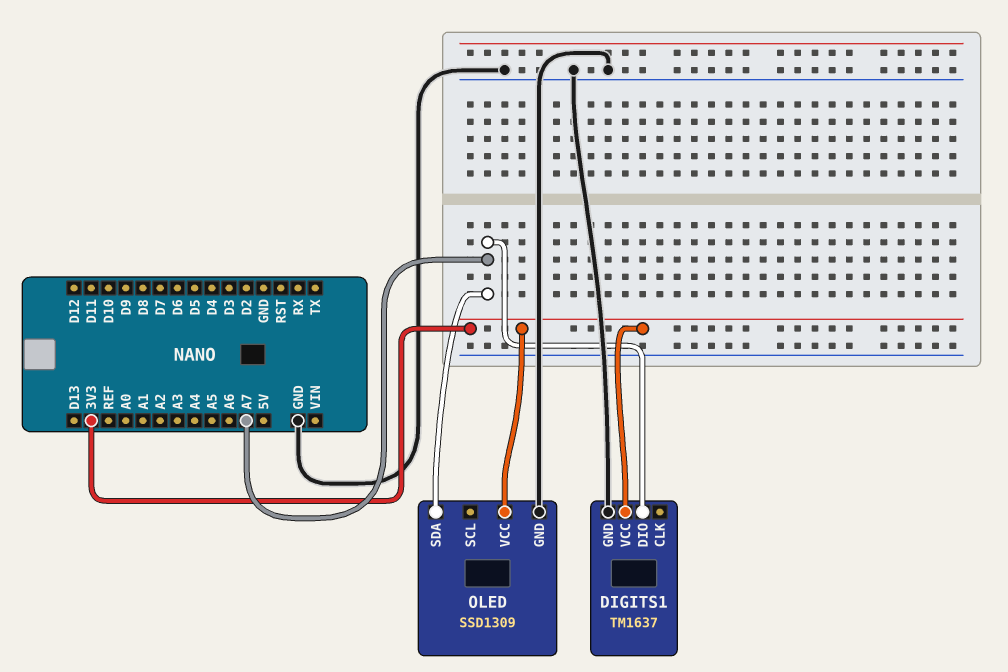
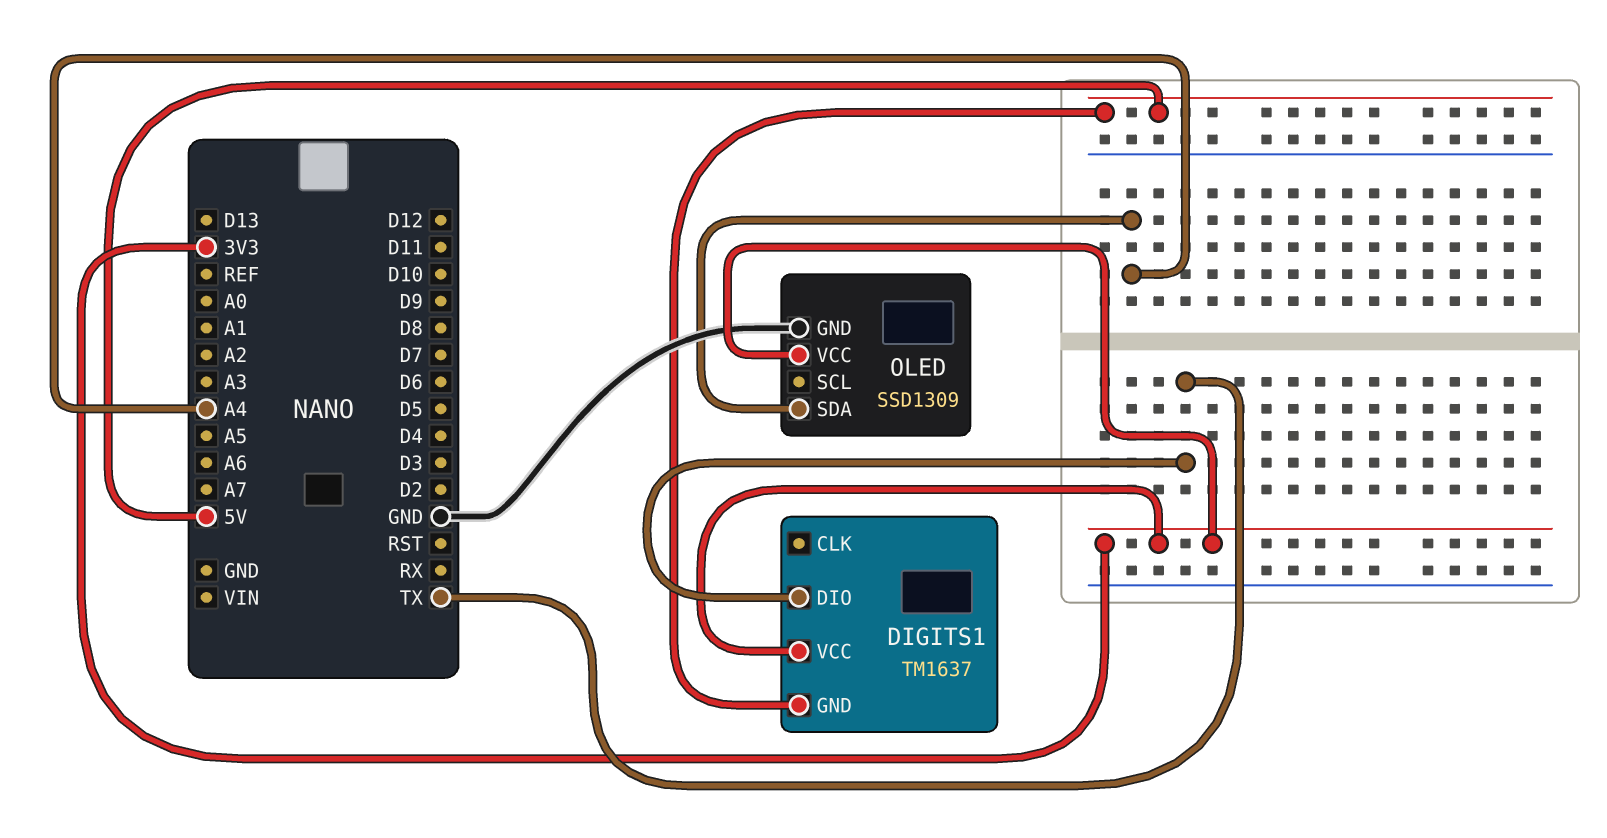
DIGITS1 pin DIO: A7 -> TX
DIGITS1 pin GND: GND -> 5V
OLED pin SDA: A7 -> A4

